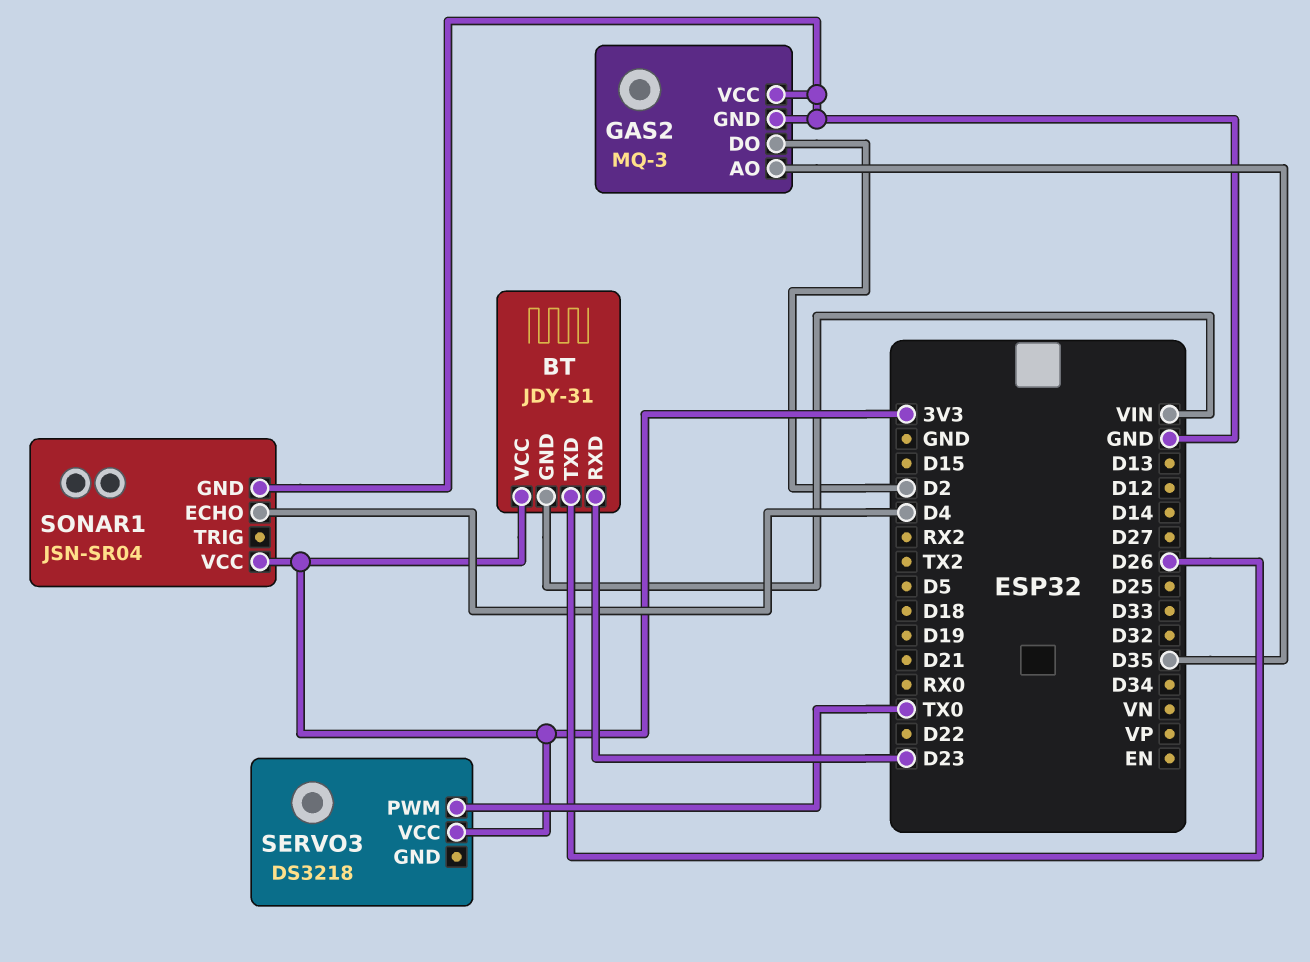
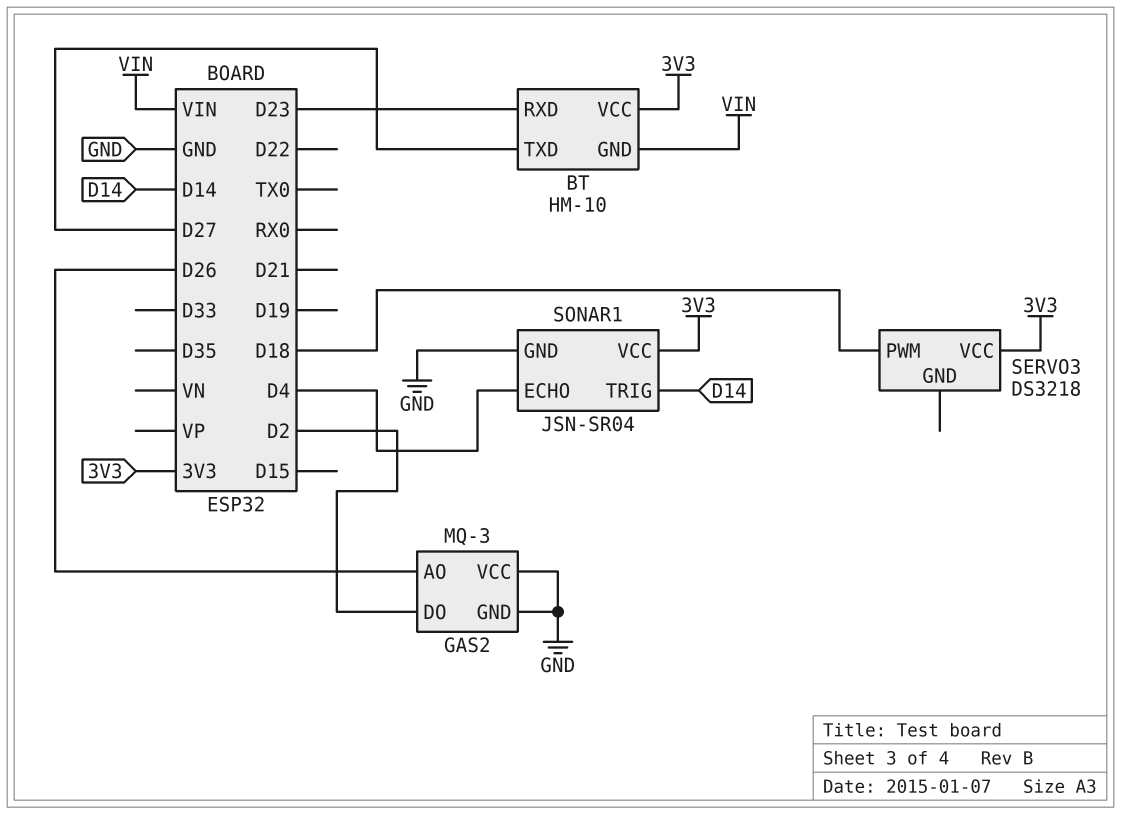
BT: JDY-31 -> HM-10
BT pin TXD: D26 -> D27
GAS2 pin AO: D35 -> D26
SERVO3 pin PWM: TX0 -> D18
SONAR1 pin TRIG: none -> D14

